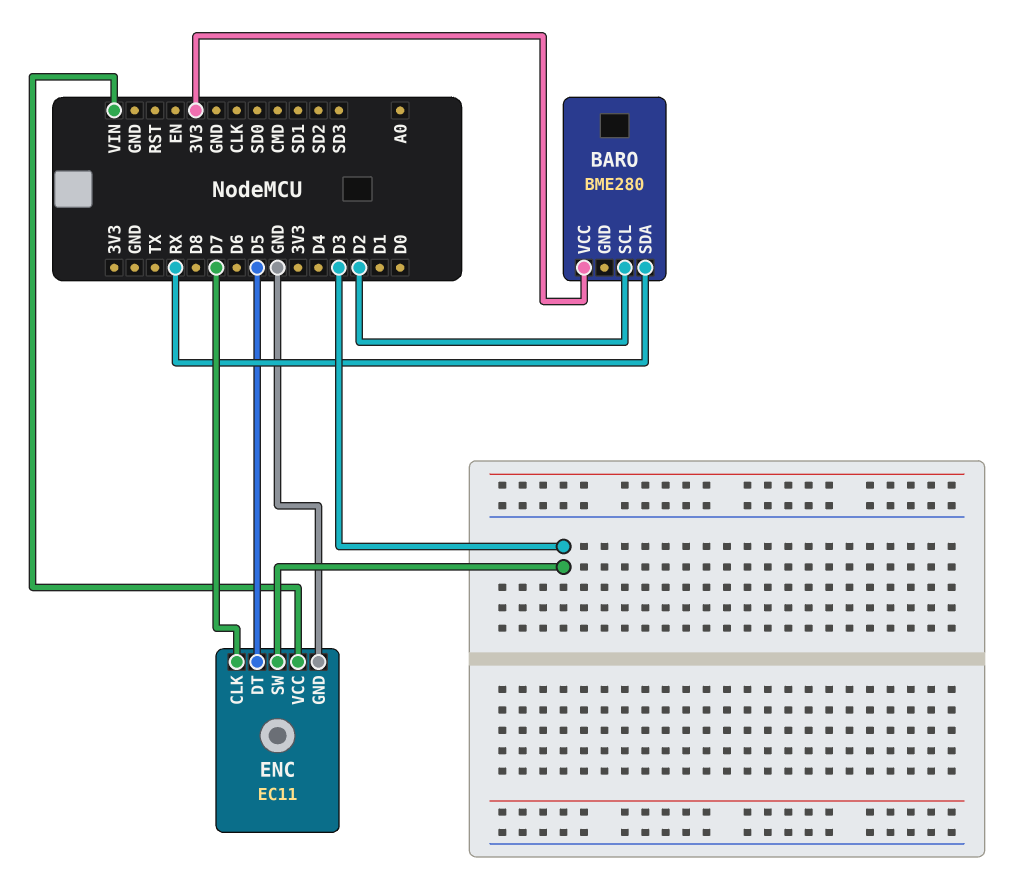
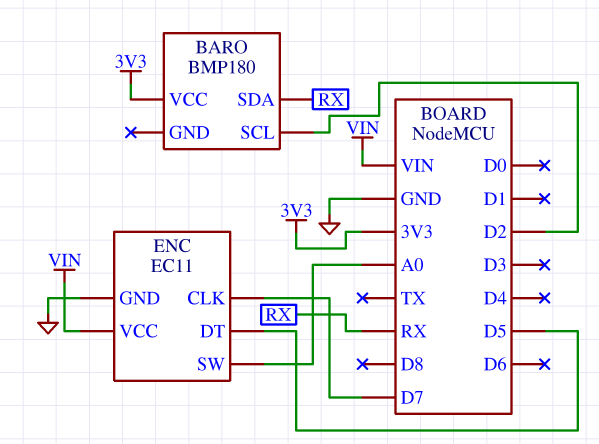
BARO: BME280 -> BMP180
ENC pin SW: D3 -> A0

